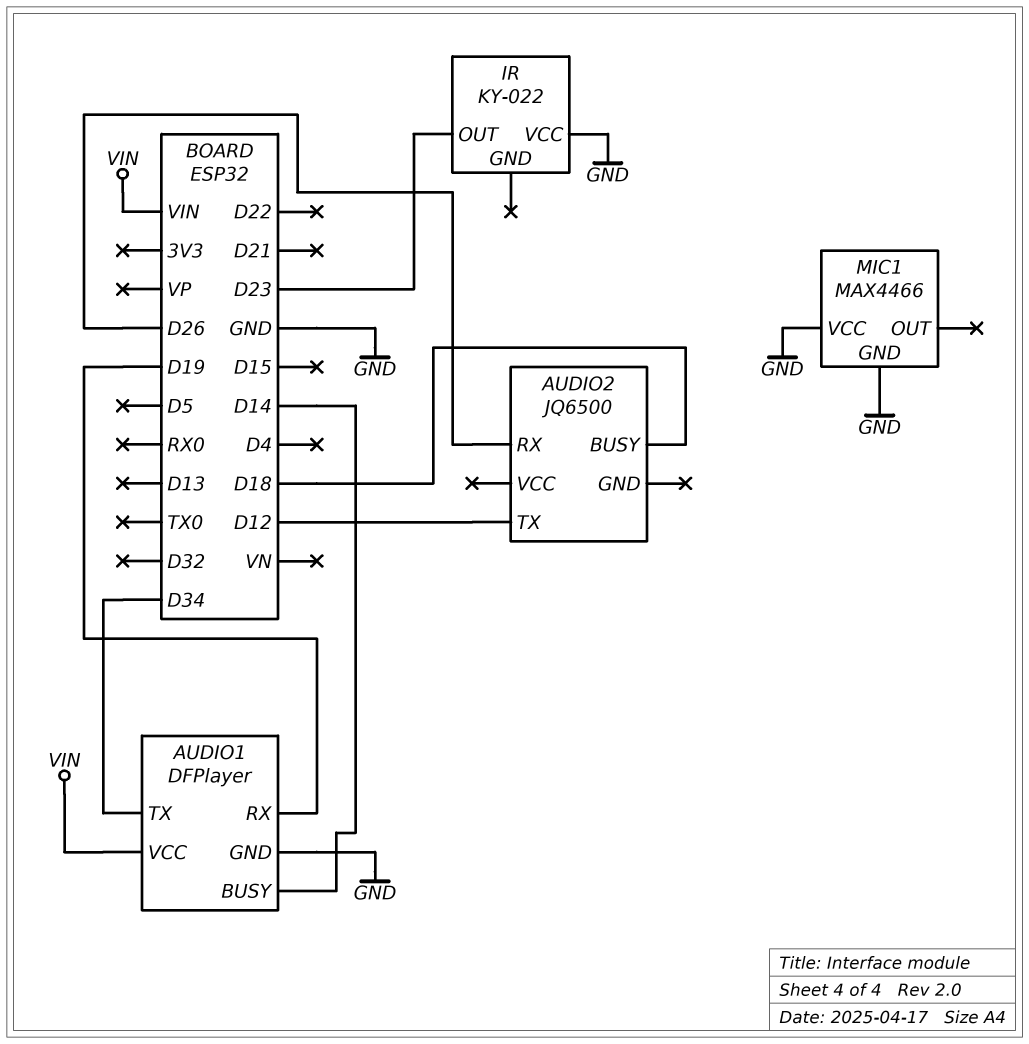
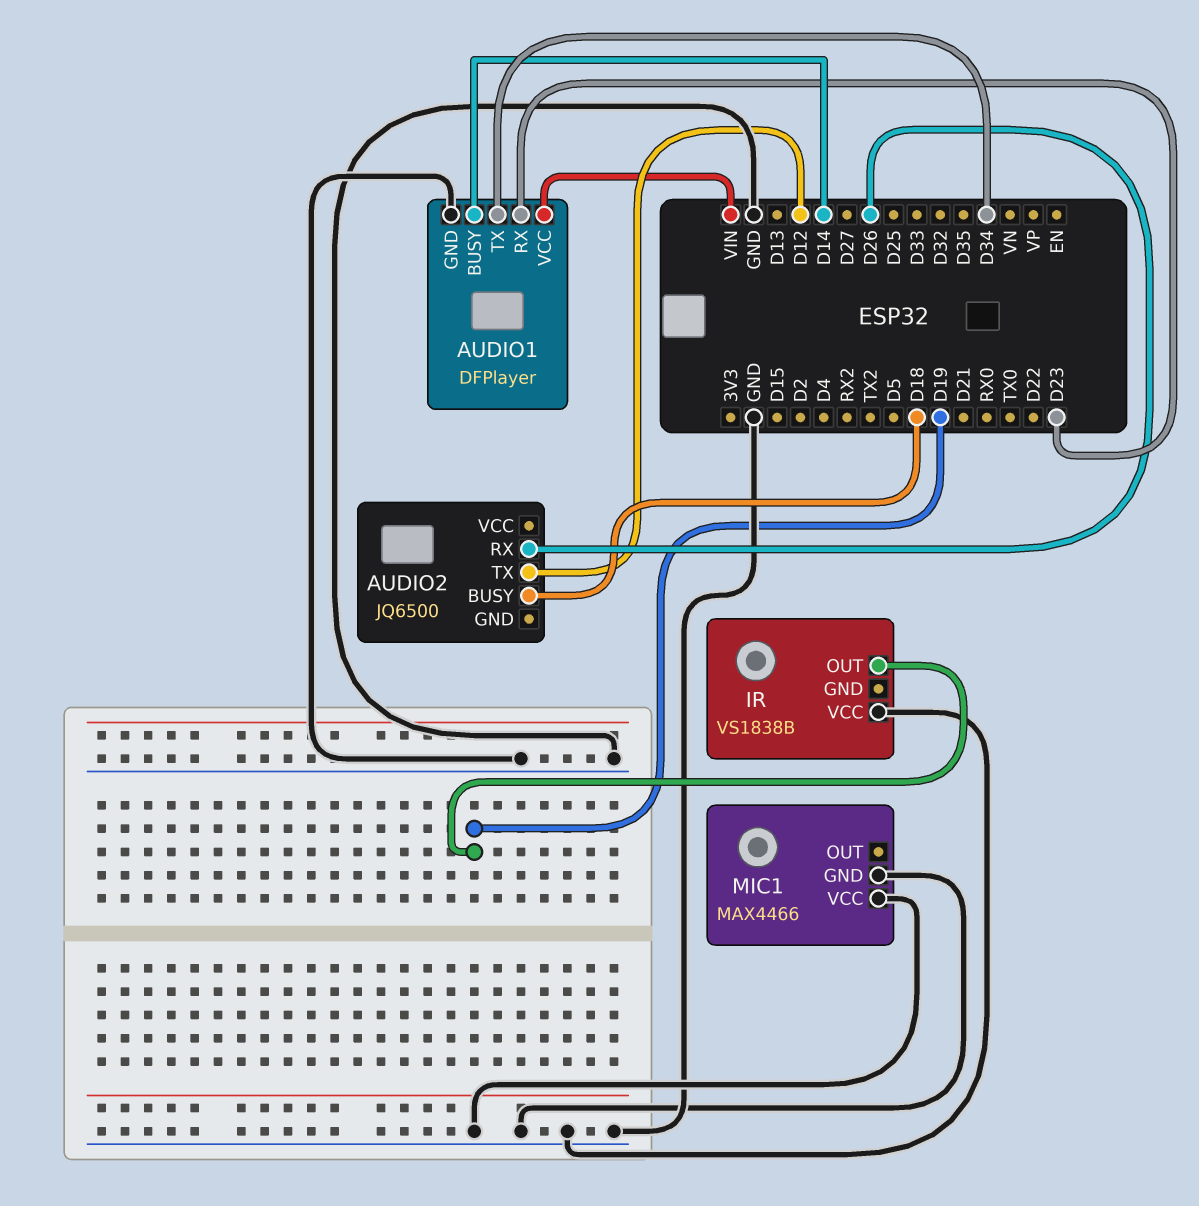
AUDIO1 pin RX: D19 -> D23
IR: KY-022 -> VS1838B
IR pin OUT: D23 -> D19

